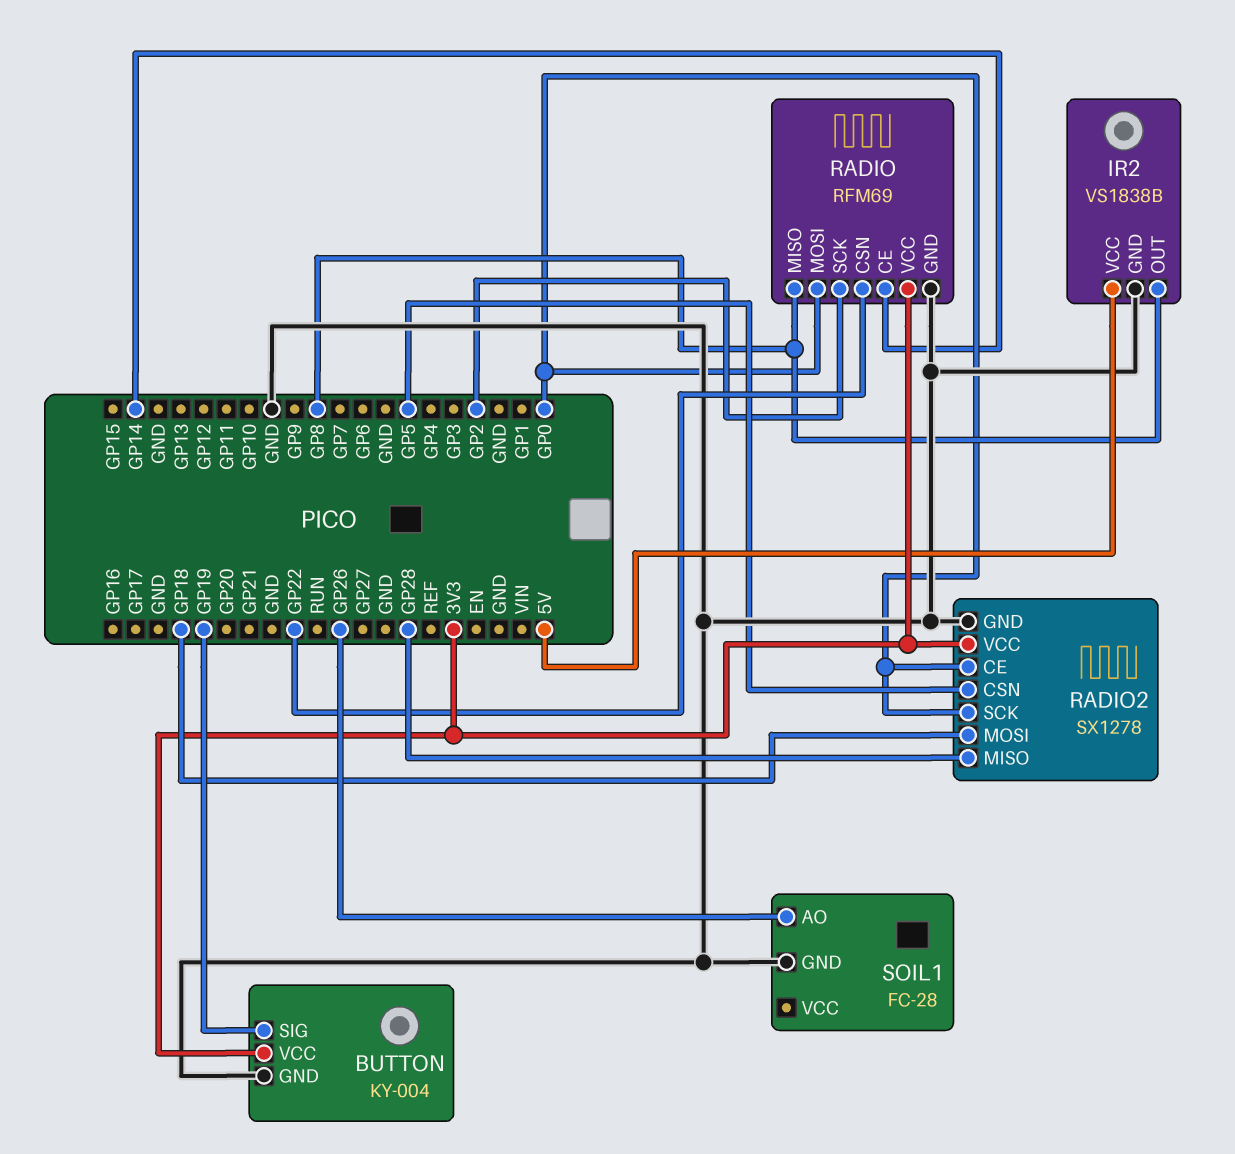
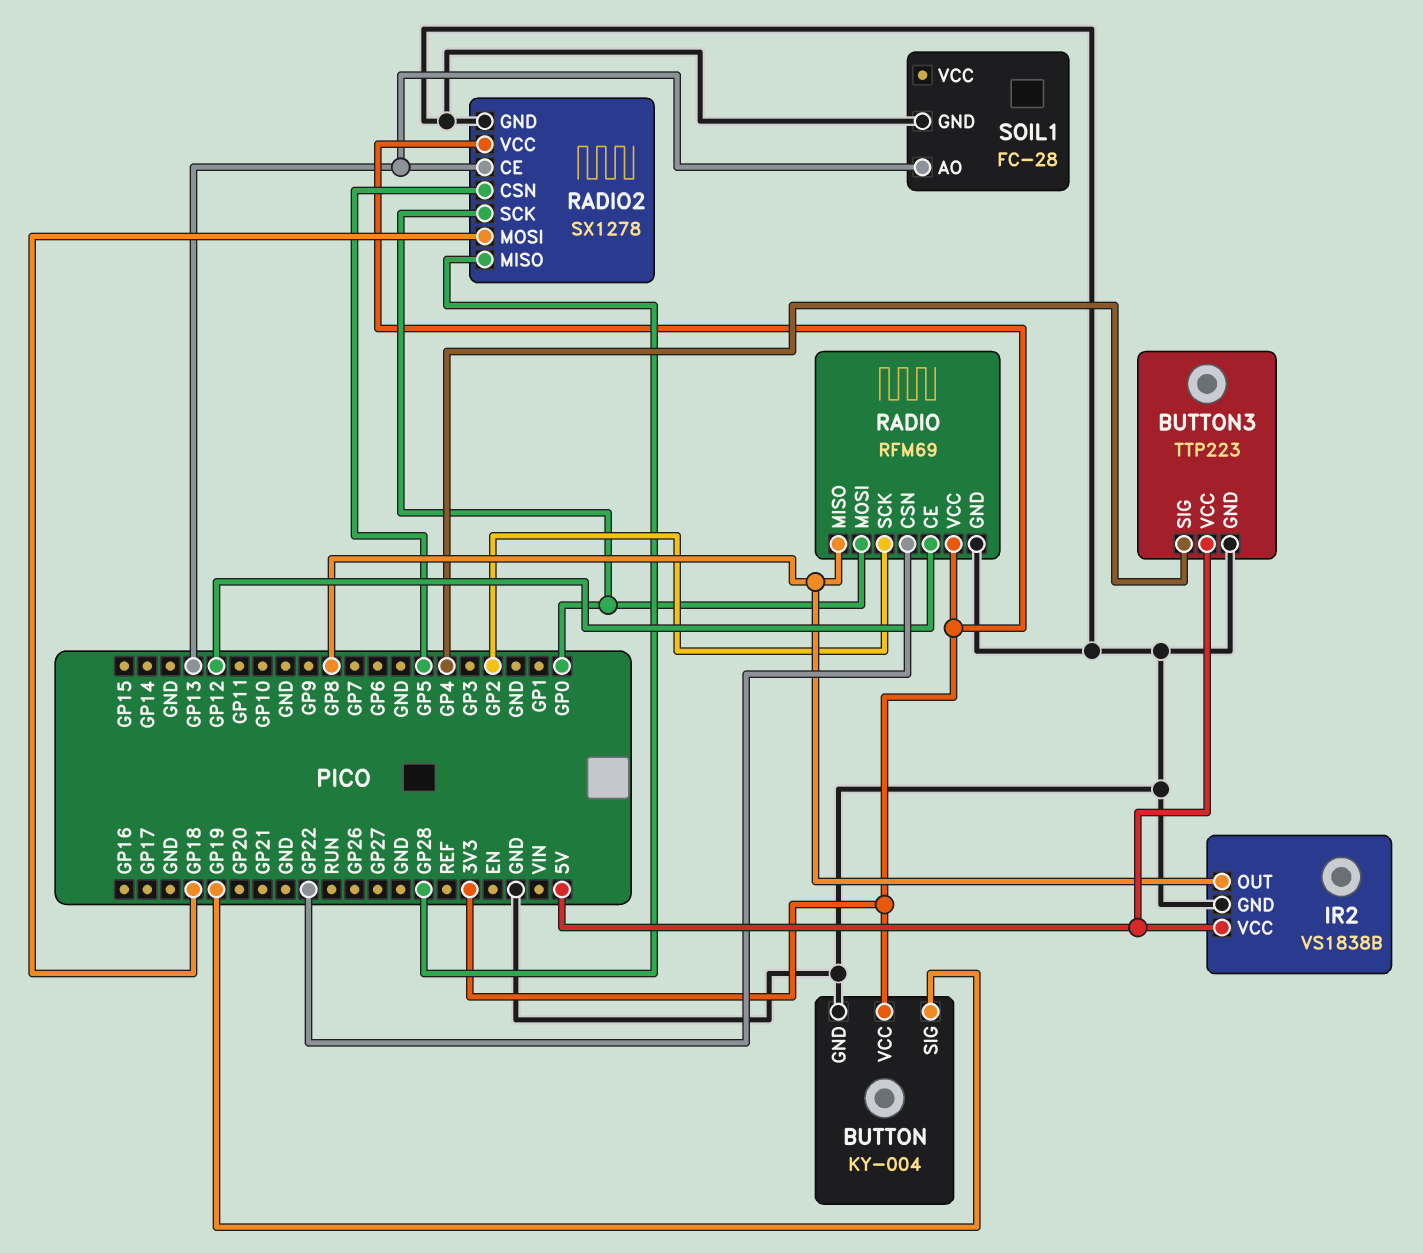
BUTTON3: none -> TTP223
BUTTON3 pin GND: none -> GND
BUTTON3 pin SIG: none -> GP4
BUTTON3 pin VCC: none -> 5V
RADIO pin CE: GP14 -> GP12
RADIO2 pin CE: GP0 -> GP13
SOIL1 pin AO: GP26 -> GP13

